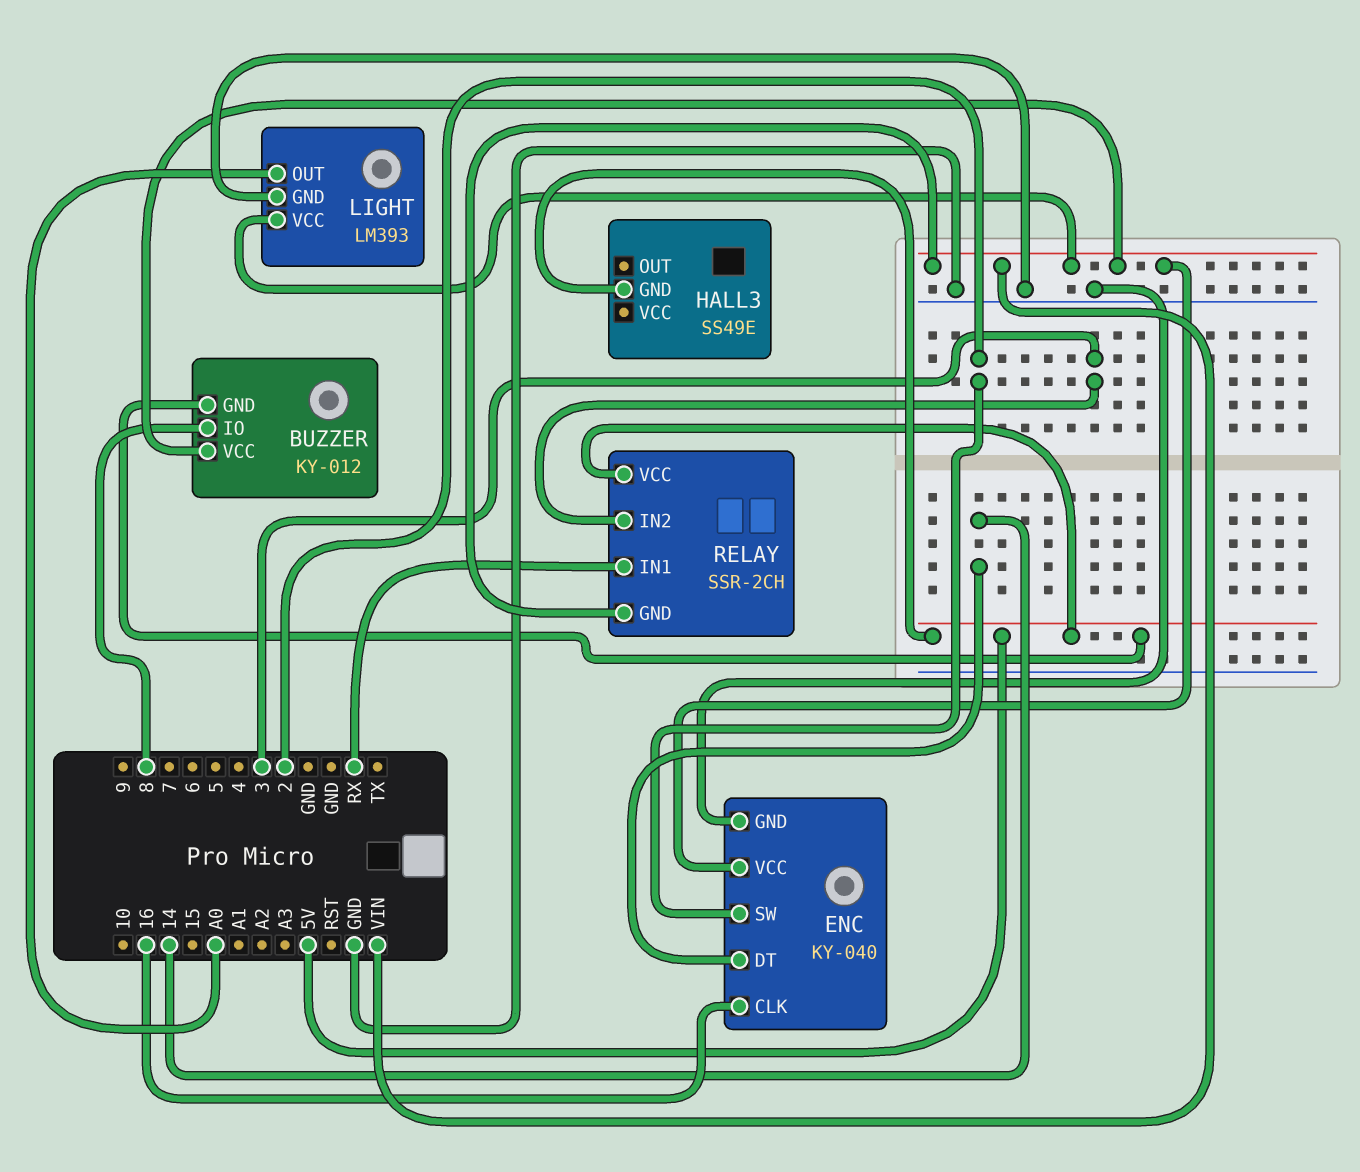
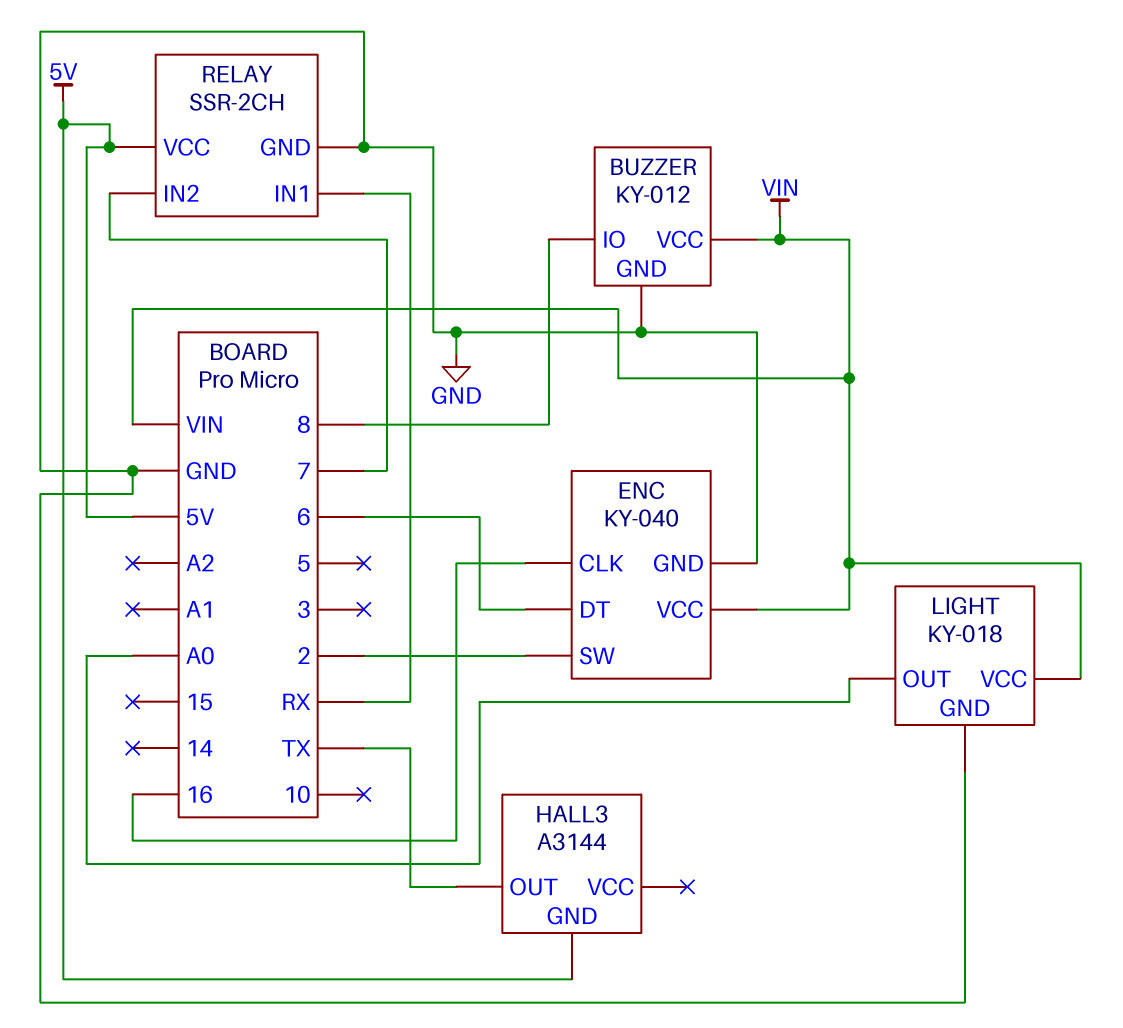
BUZZER pin GND: 5V -> GND
ENC pin DT: 14 -> 6
HALL3: SS49E -> A3144
HALL3 pin OUT: none -> TX
LIGHT: LM393 -> KY-018
RELAY pin GND: VIN -> GND
RELAY pin IN2: 3 -> 7

